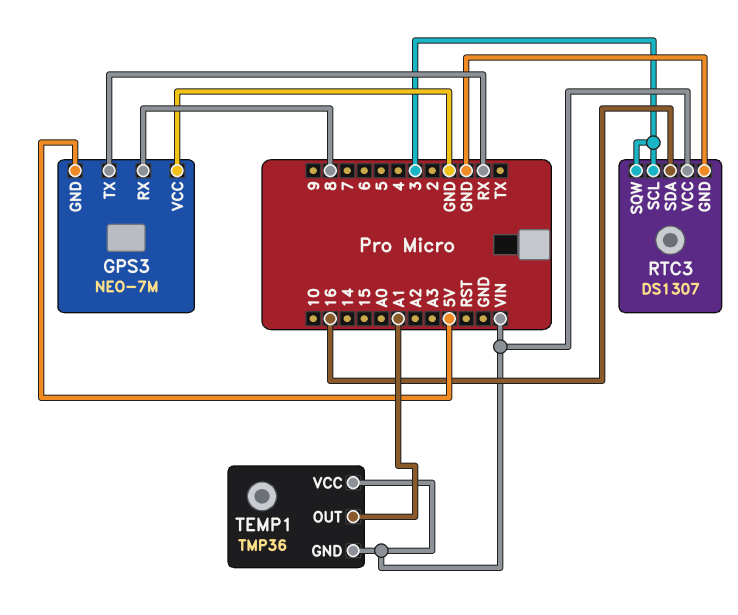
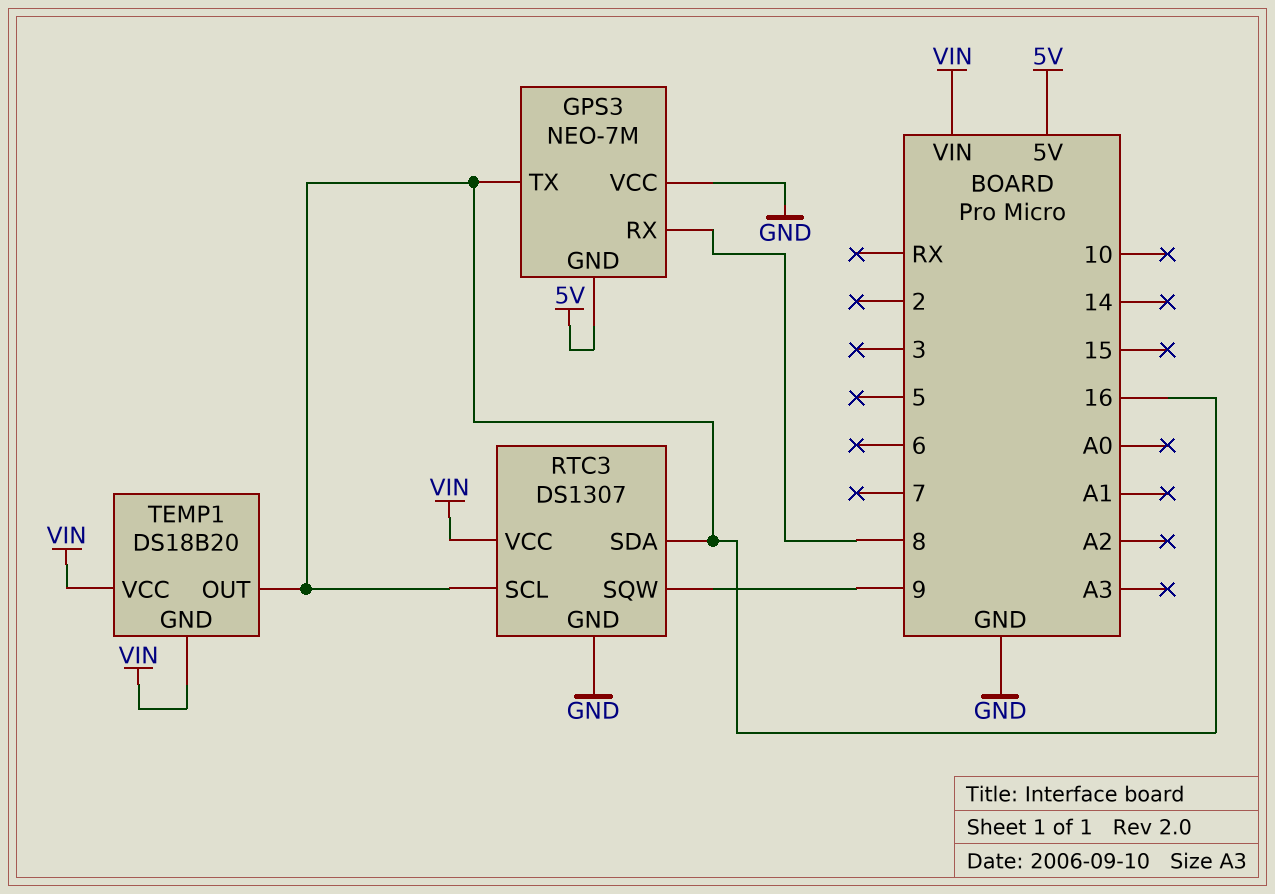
GPS3 pin TX: RX -> 16
RTC3 pin SCL: 3 -> 16
RTC3 pin SQW: 3 -> 9
TEMP1: TMP36 -> DS18B20
TEMP1 pin OUT: A1 -> 16

